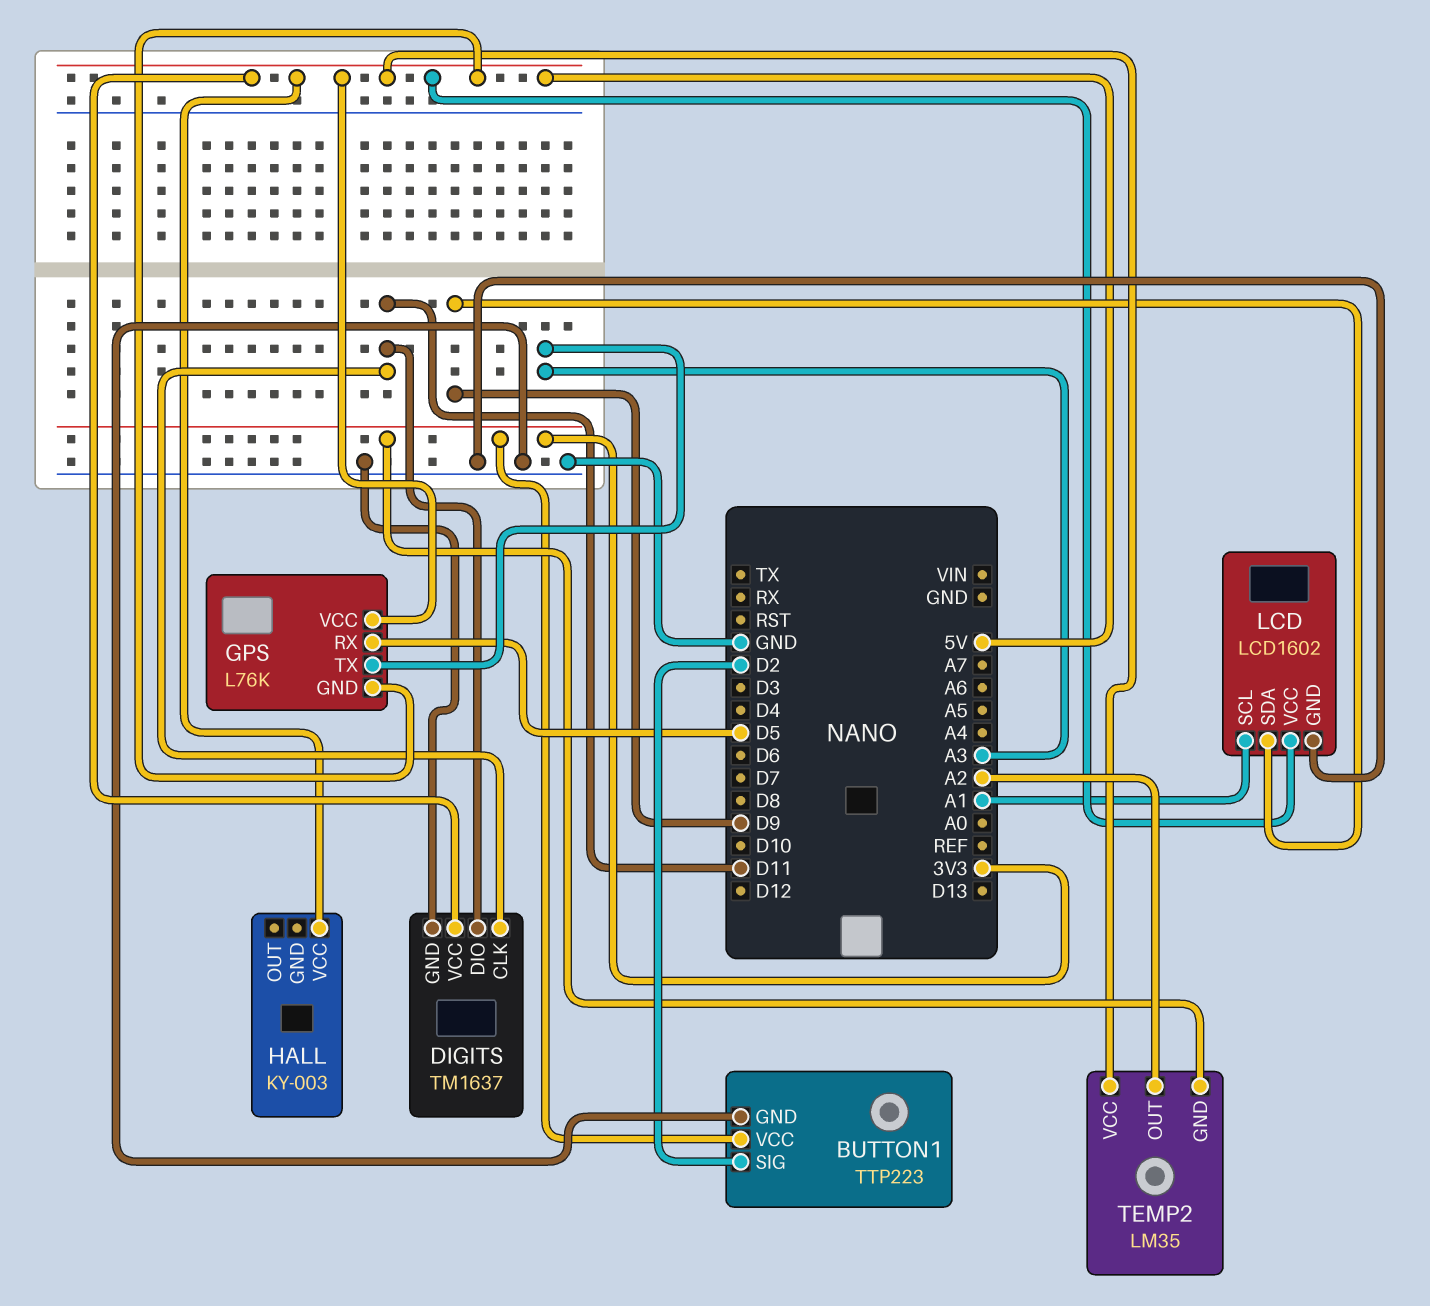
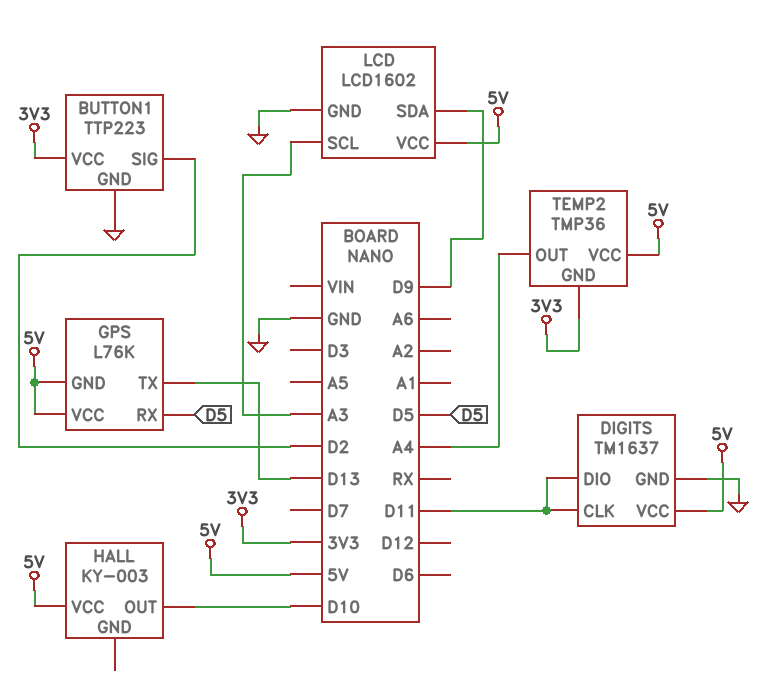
GPS pin TX: A3 -> D13
HALL pin OUT: none -> D10
LCD pin SCL: A1 -> A3
TEMP2: LM35 -> TMP36
TEMP2 pin OUT: A2 -> A4

